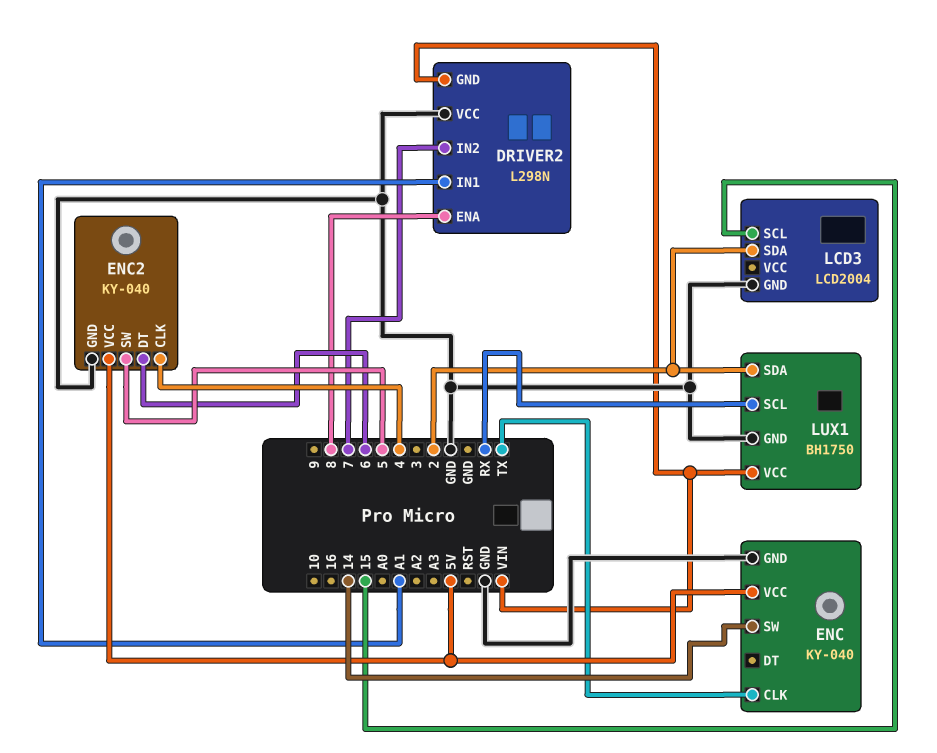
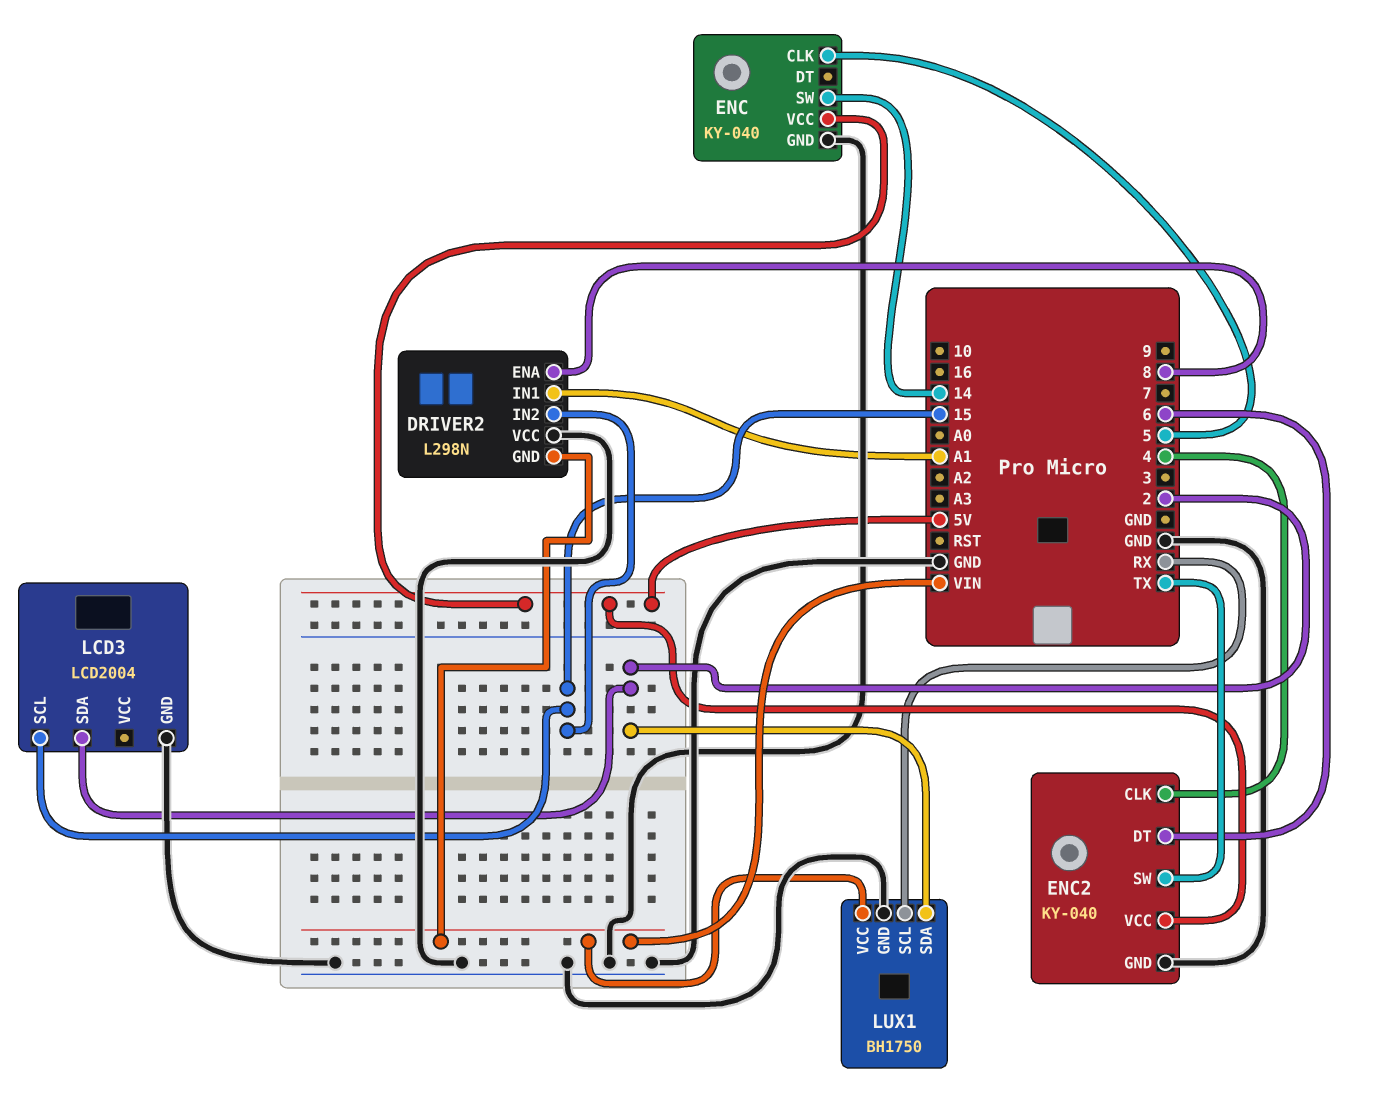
DRIVER2 pin IN2: 7 -> 15
ENC pin CLK: TX -> 5
ENC2 pin SW: 5 -> TX

